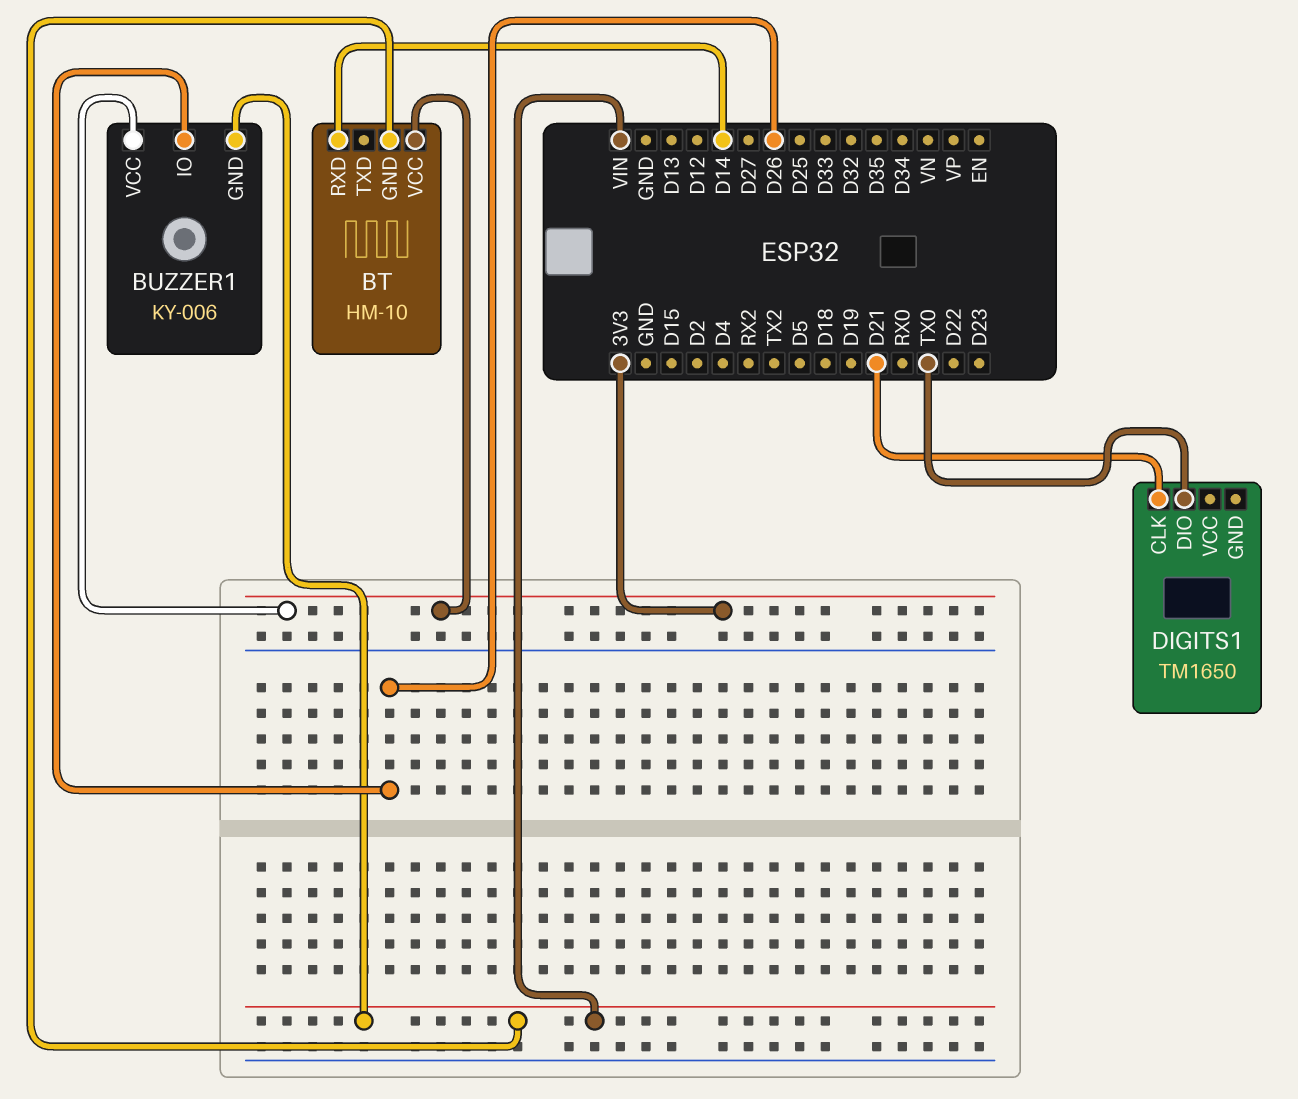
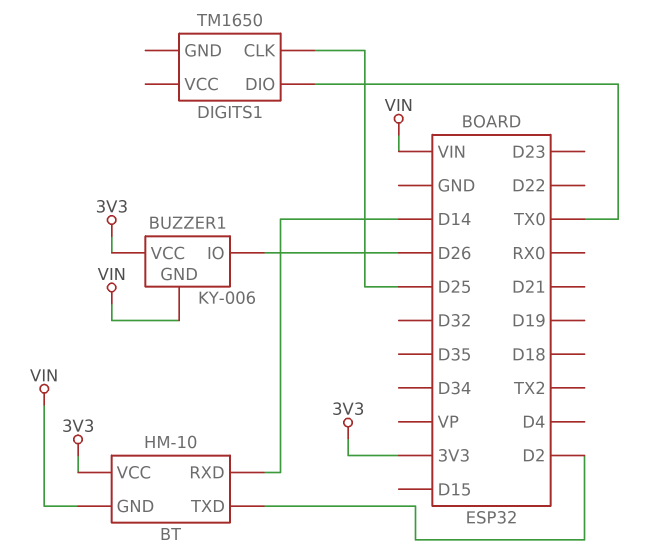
BT pin TXD: none -> D2
DIGITS1 pin CLK: D21 -> D25

